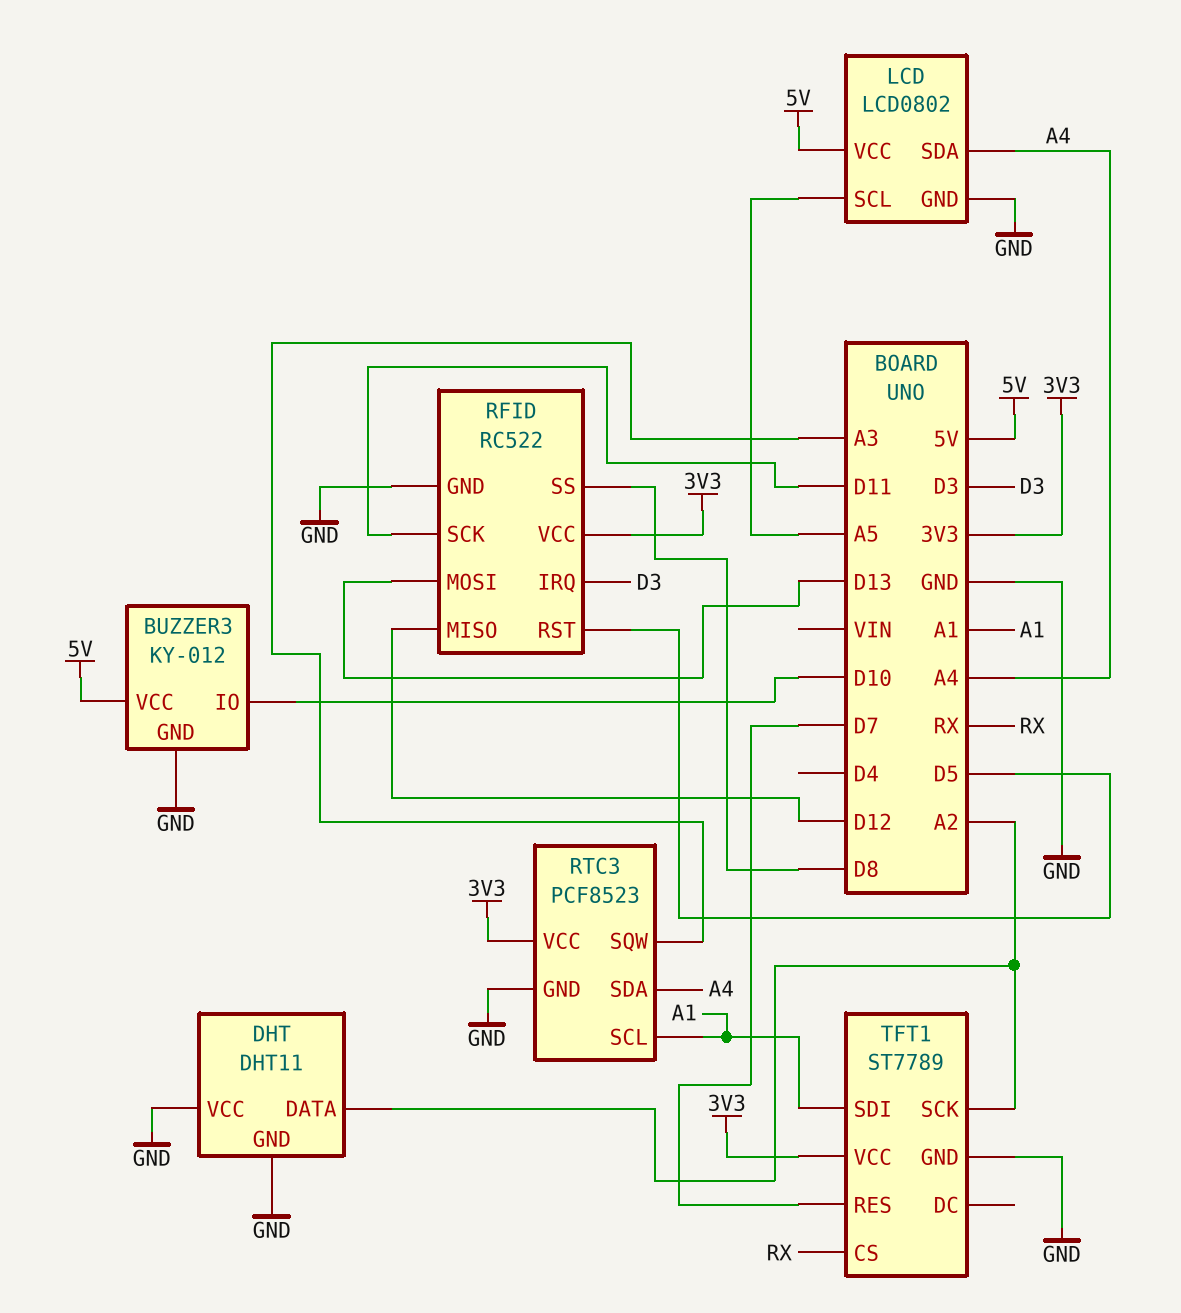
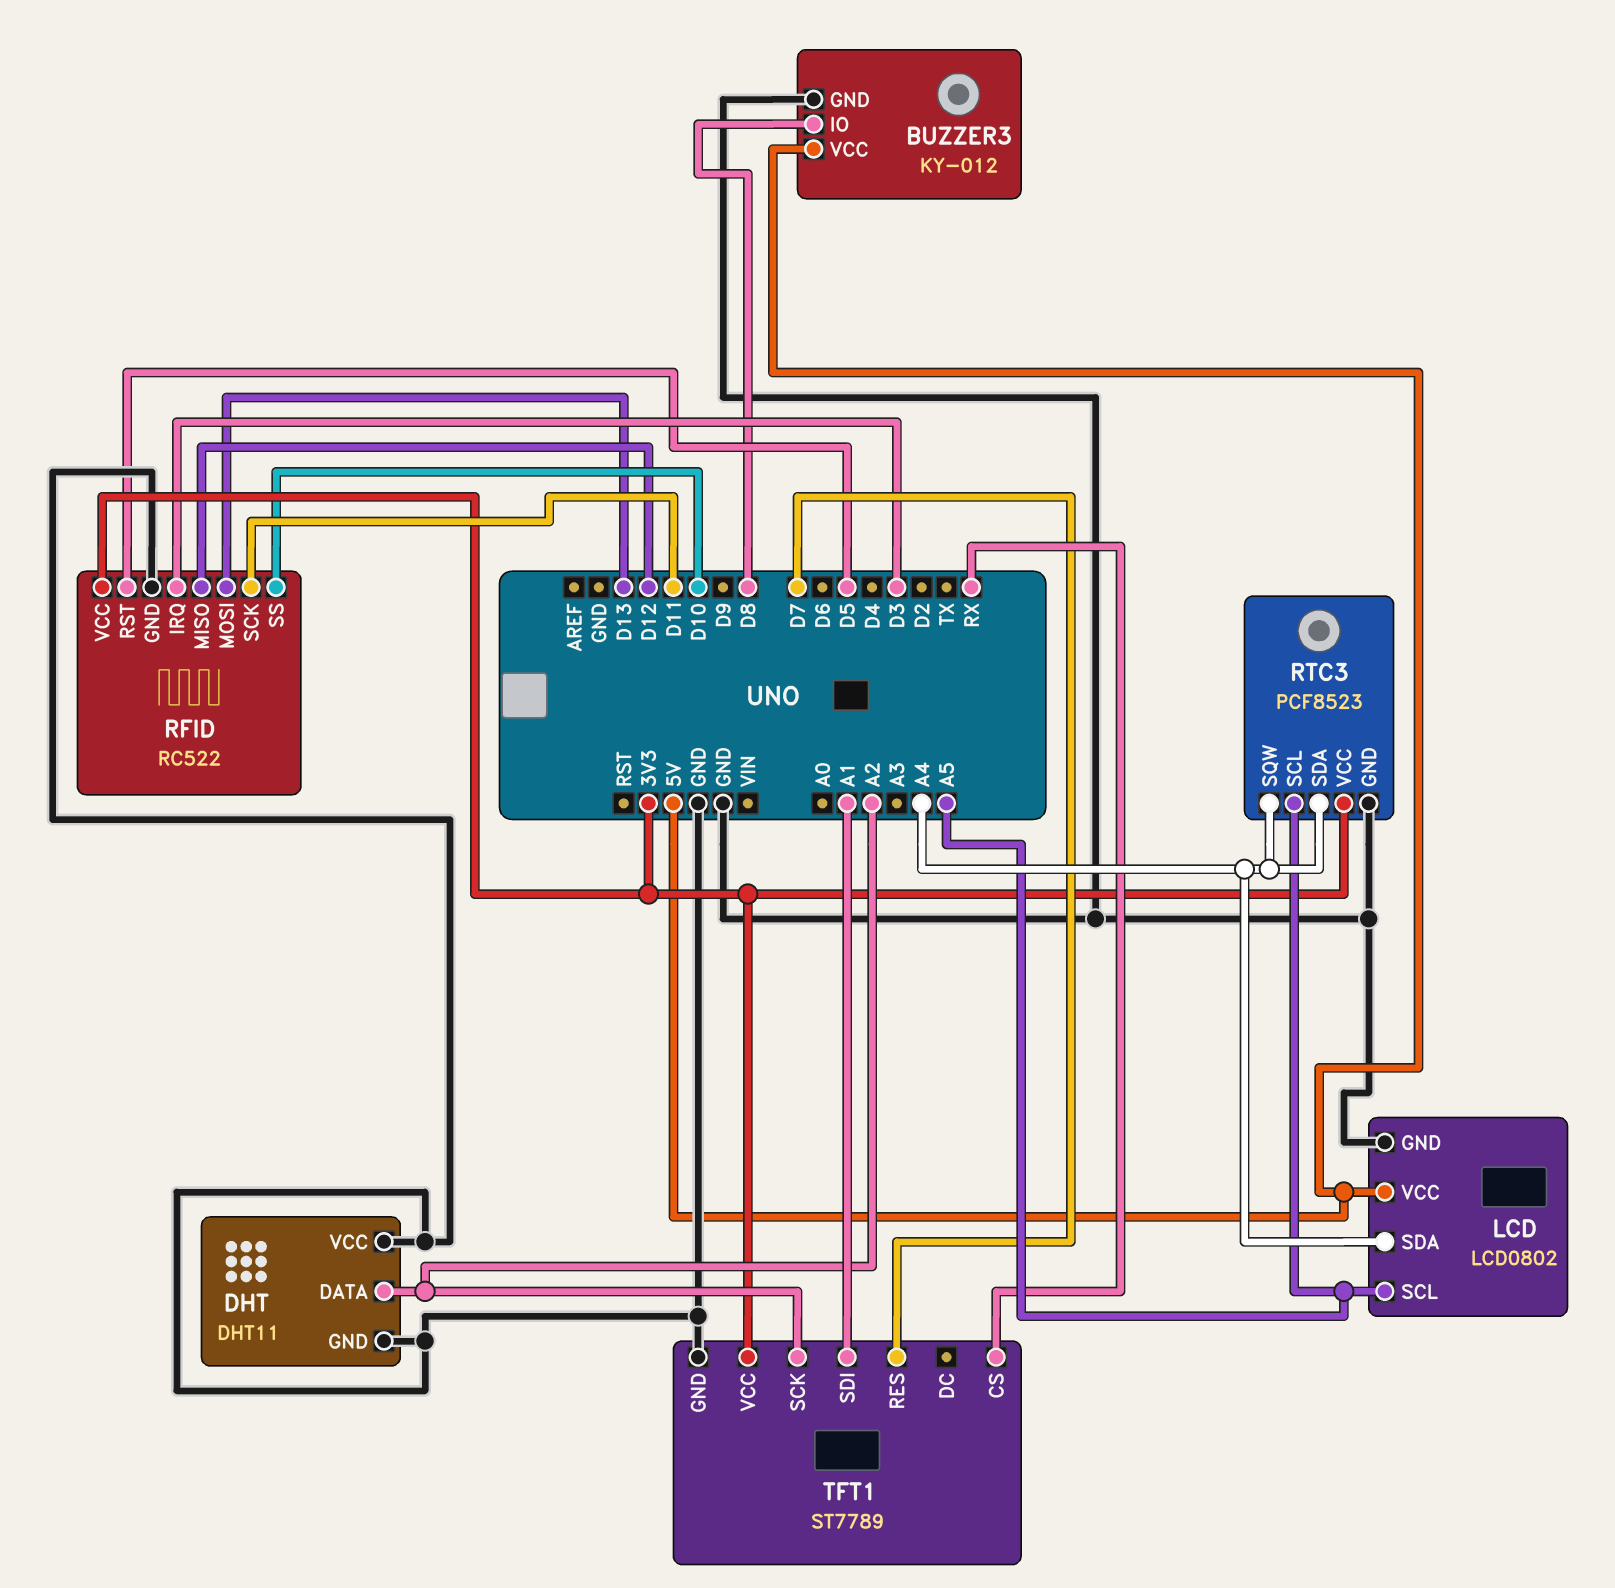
BUZZER3 pin IO: D10 -> D8
RFID pin SS: D8 -> D10
RTC3 pin SCL: A1 -> A5
RTC3 pin SQW: A3 -> A4

